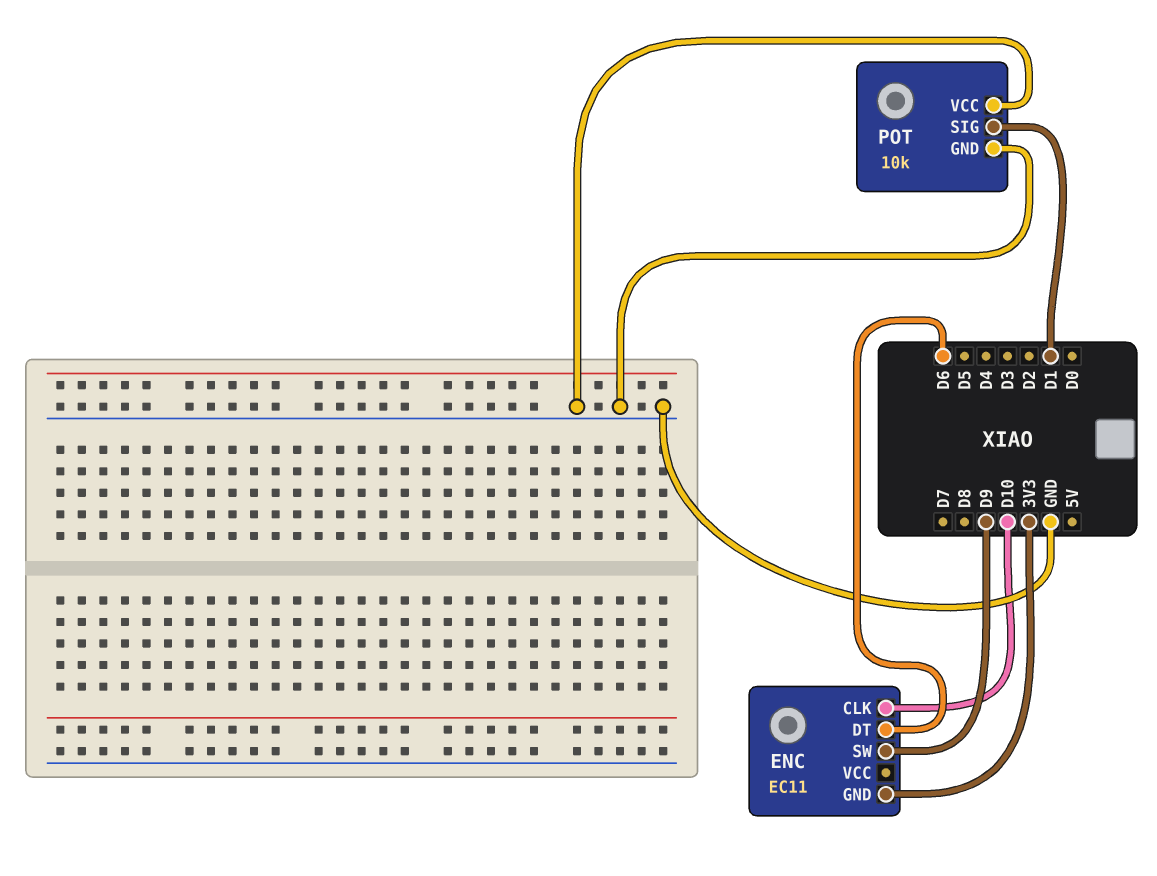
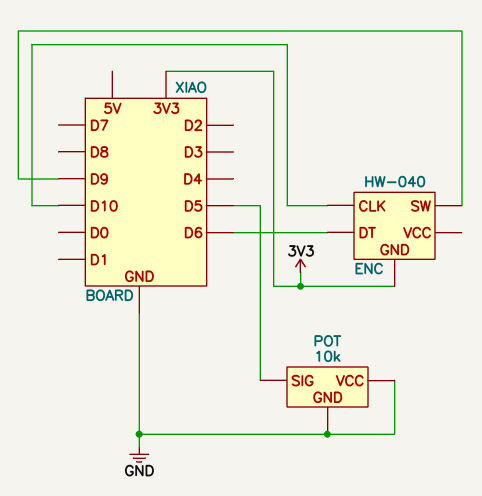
ENC: EC11 -> HW-040
POT pin SIG: D1 -> D5

